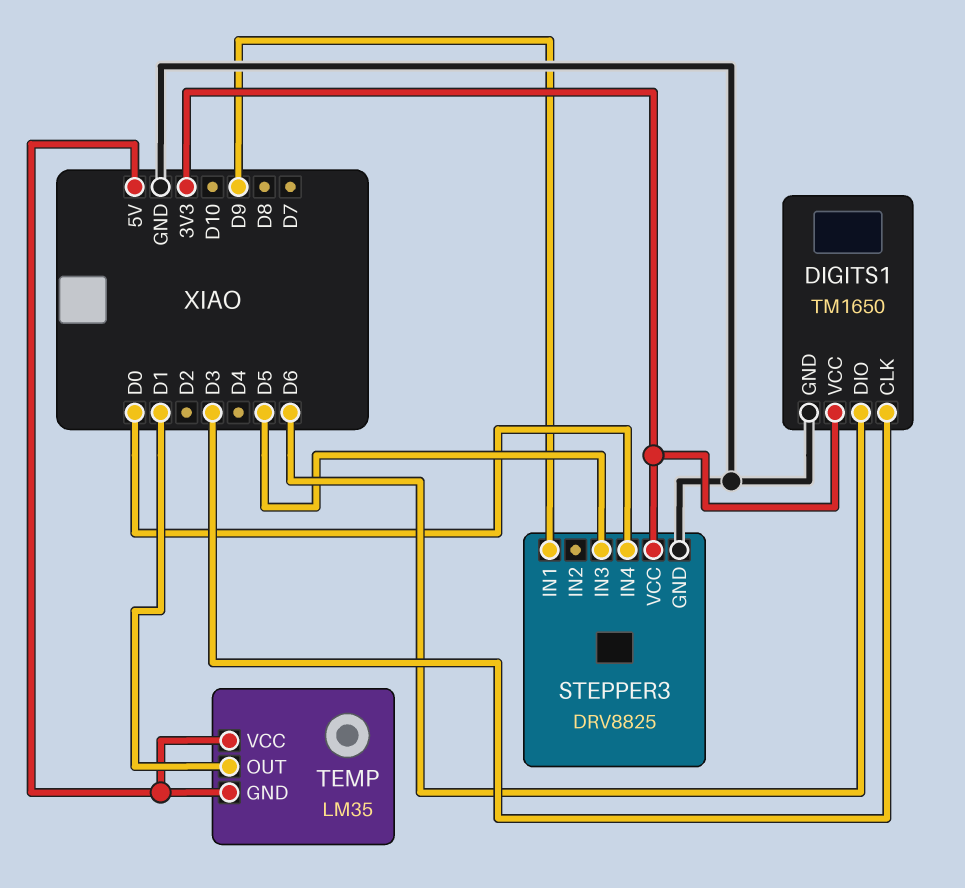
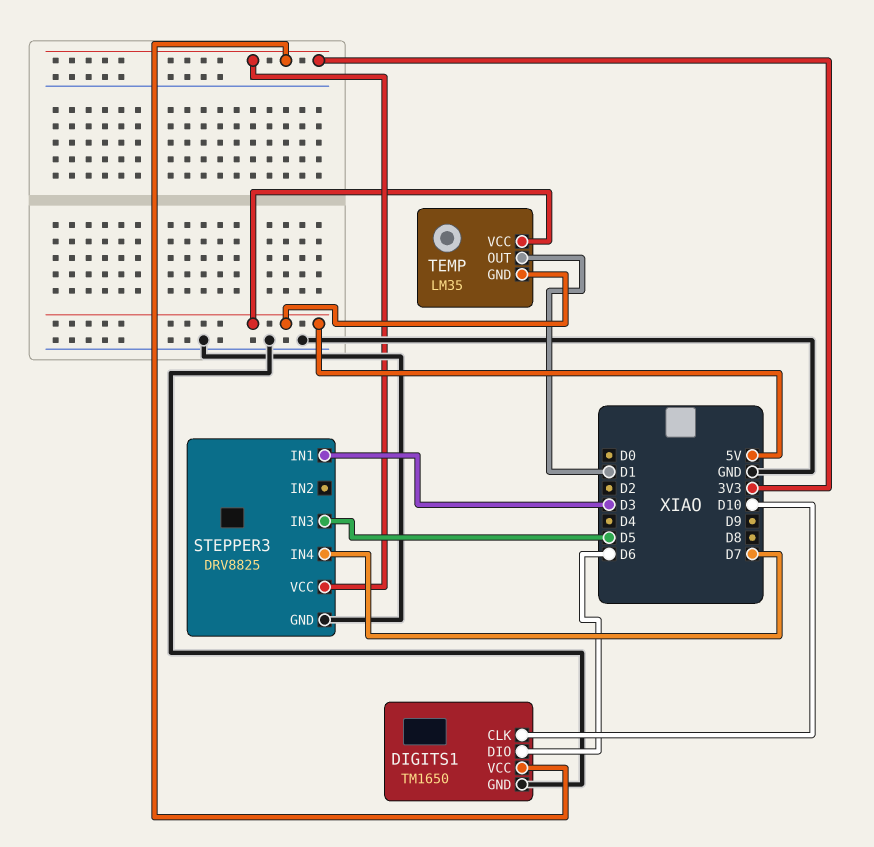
DIGITS1 pin CLK: D3 -> D10
STEPPER3 pin IN1: D9 -> D3
STEPPER3 pin IN4: D0 -> D7

